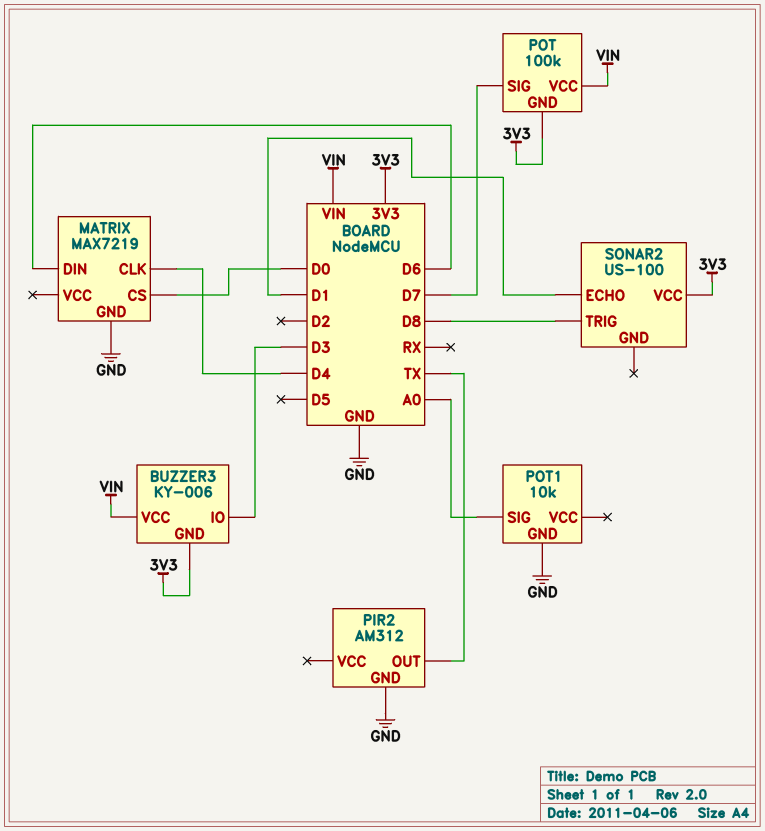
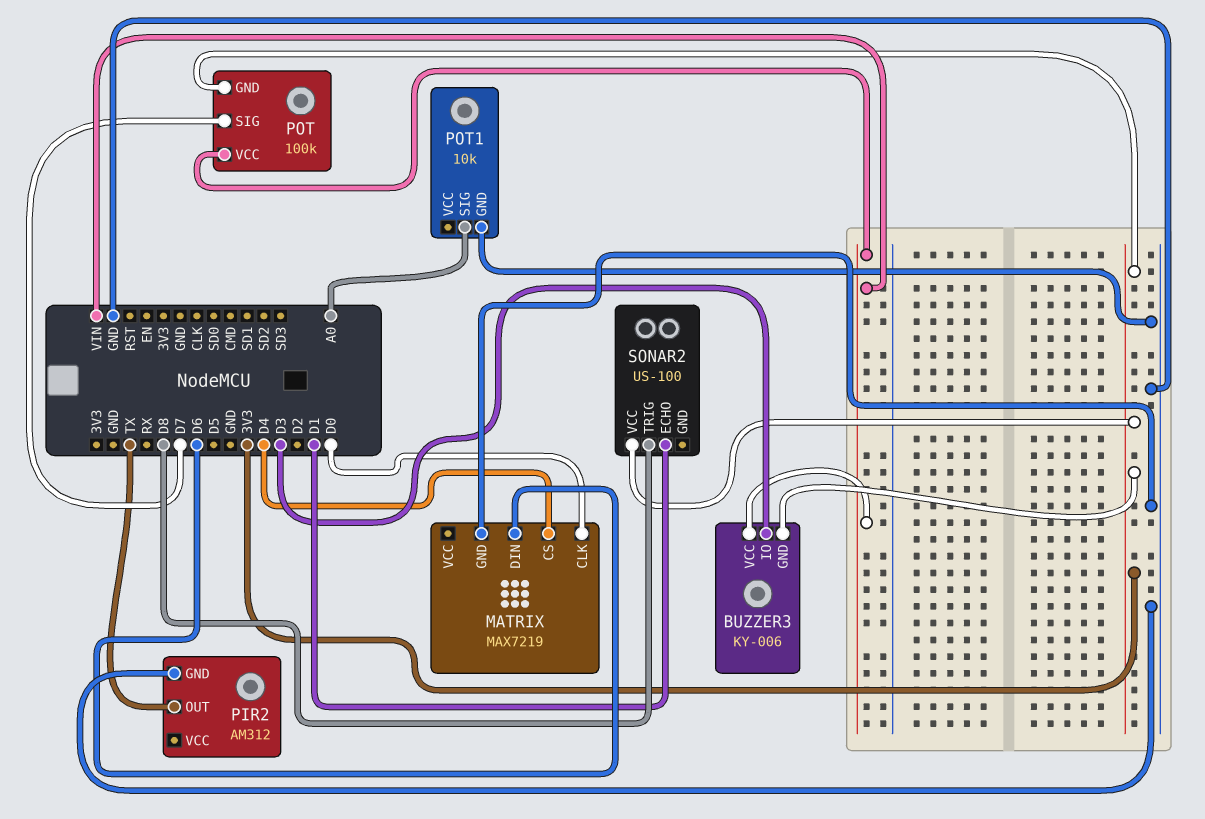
MATRIX pin CLK: D4 -> D0
MATRIX pin CS: D0 -> D4

